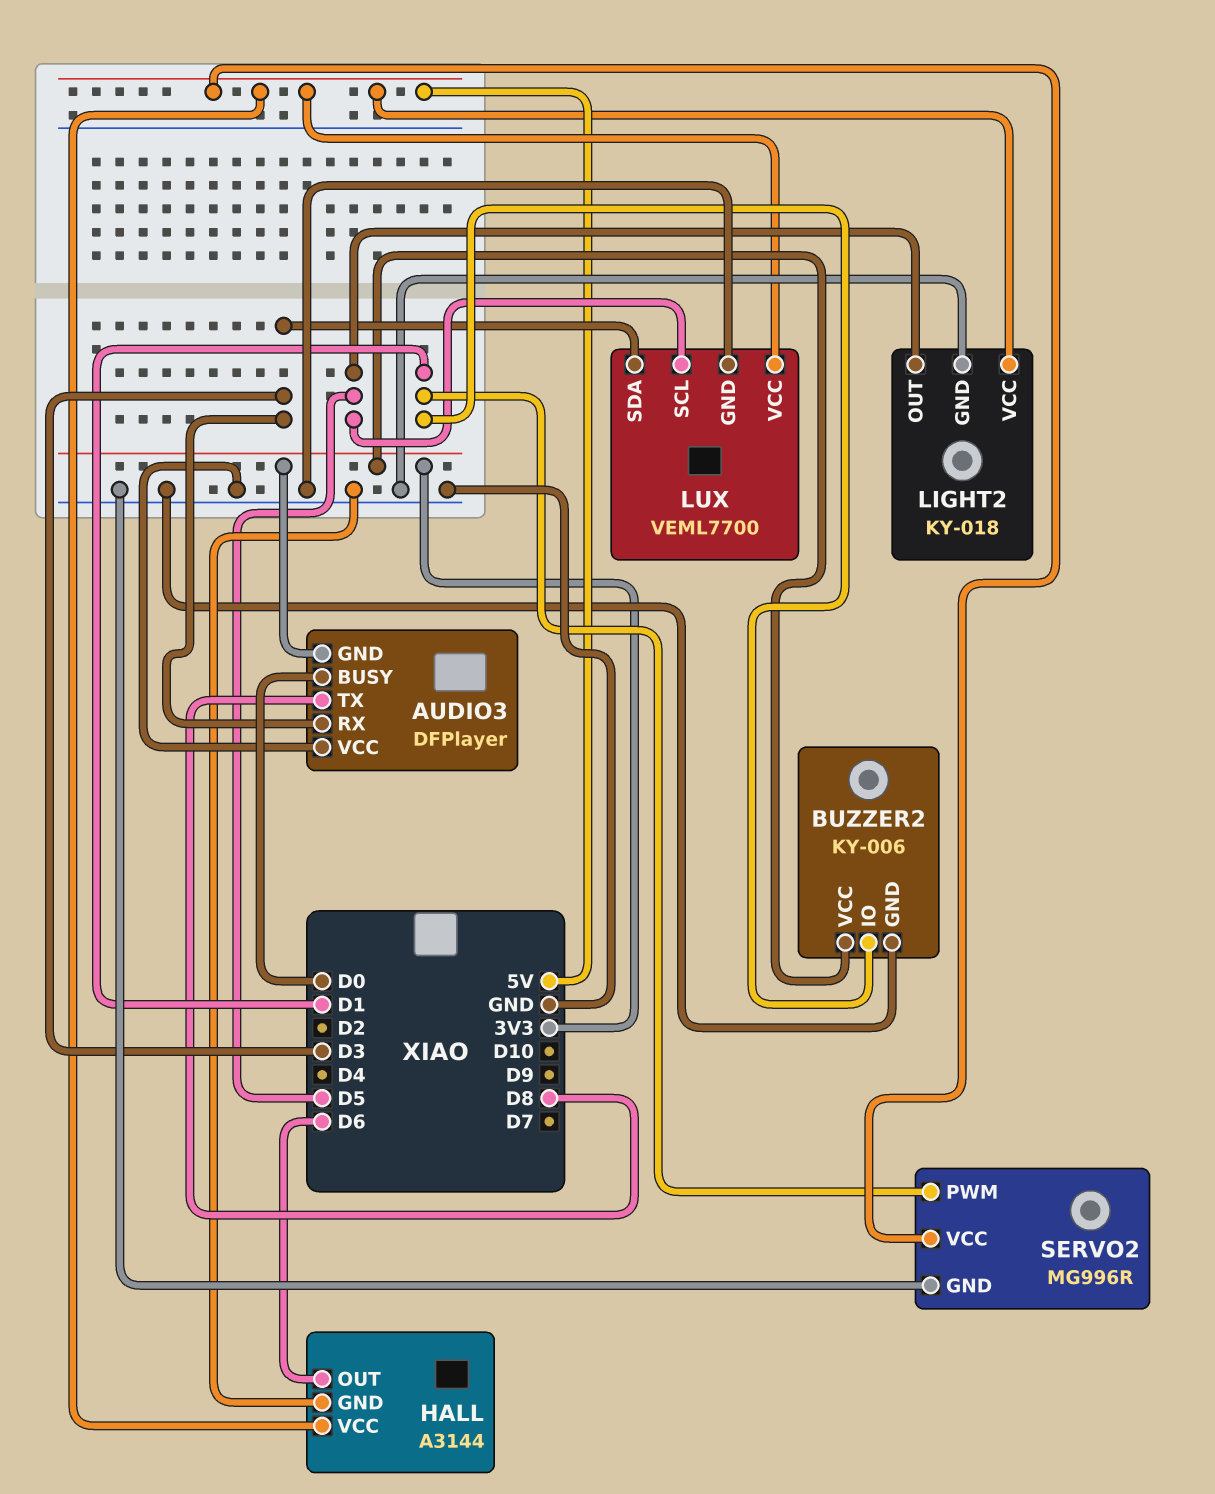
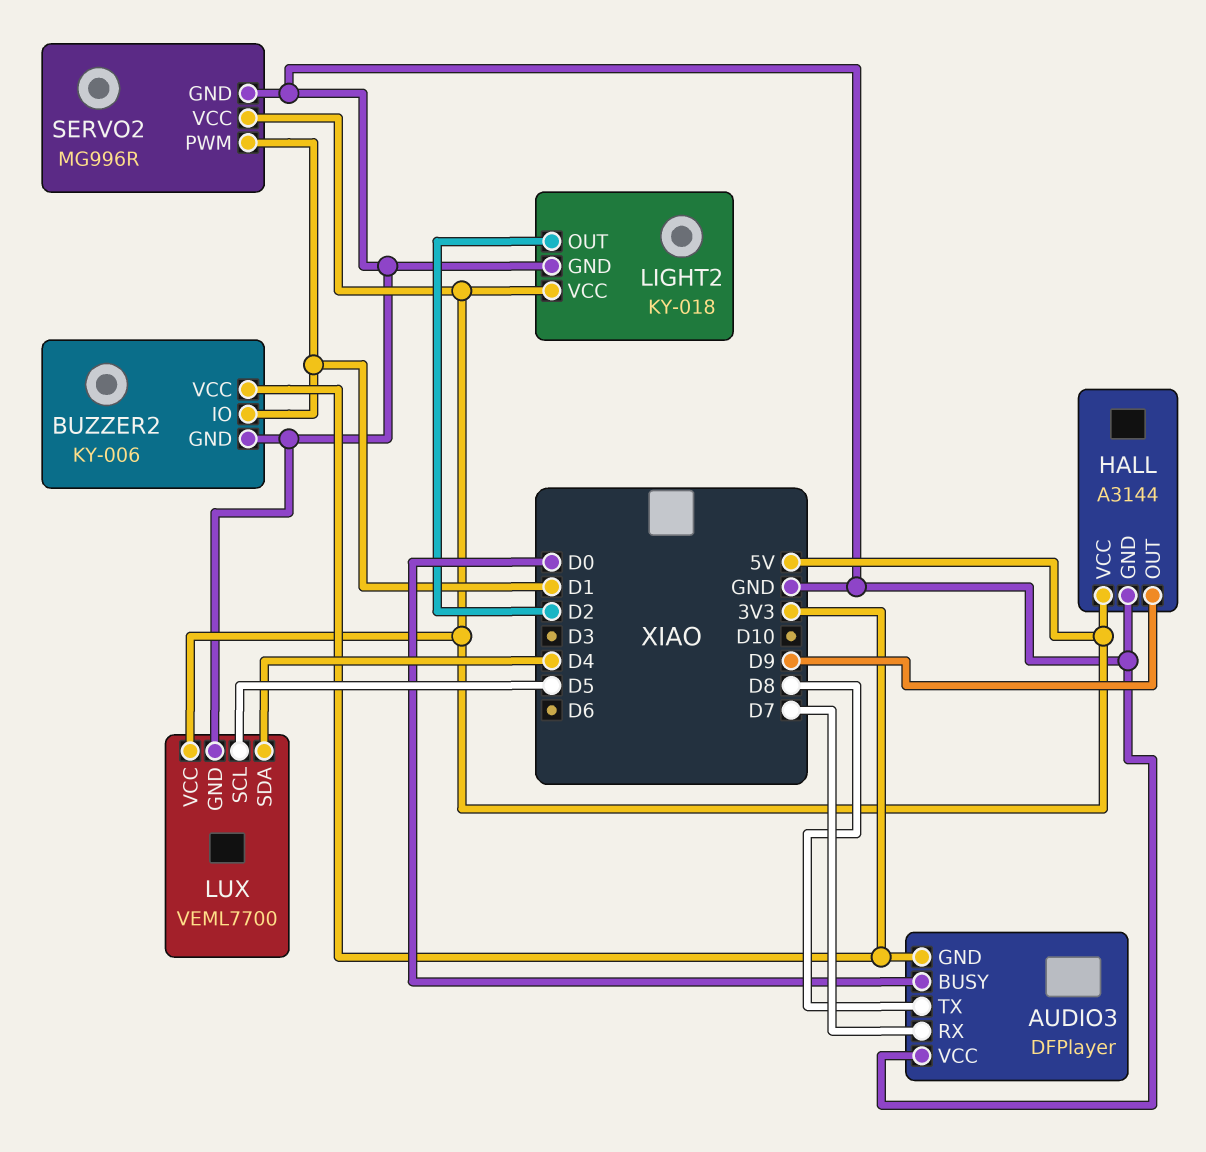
AUDIO3 pin RX: D3 -> D7
HALL pin OUT: D6 -> D9
LIGHT2 pin OUT: D5 -> D2
LUX pin SDA: D3 -> D4

